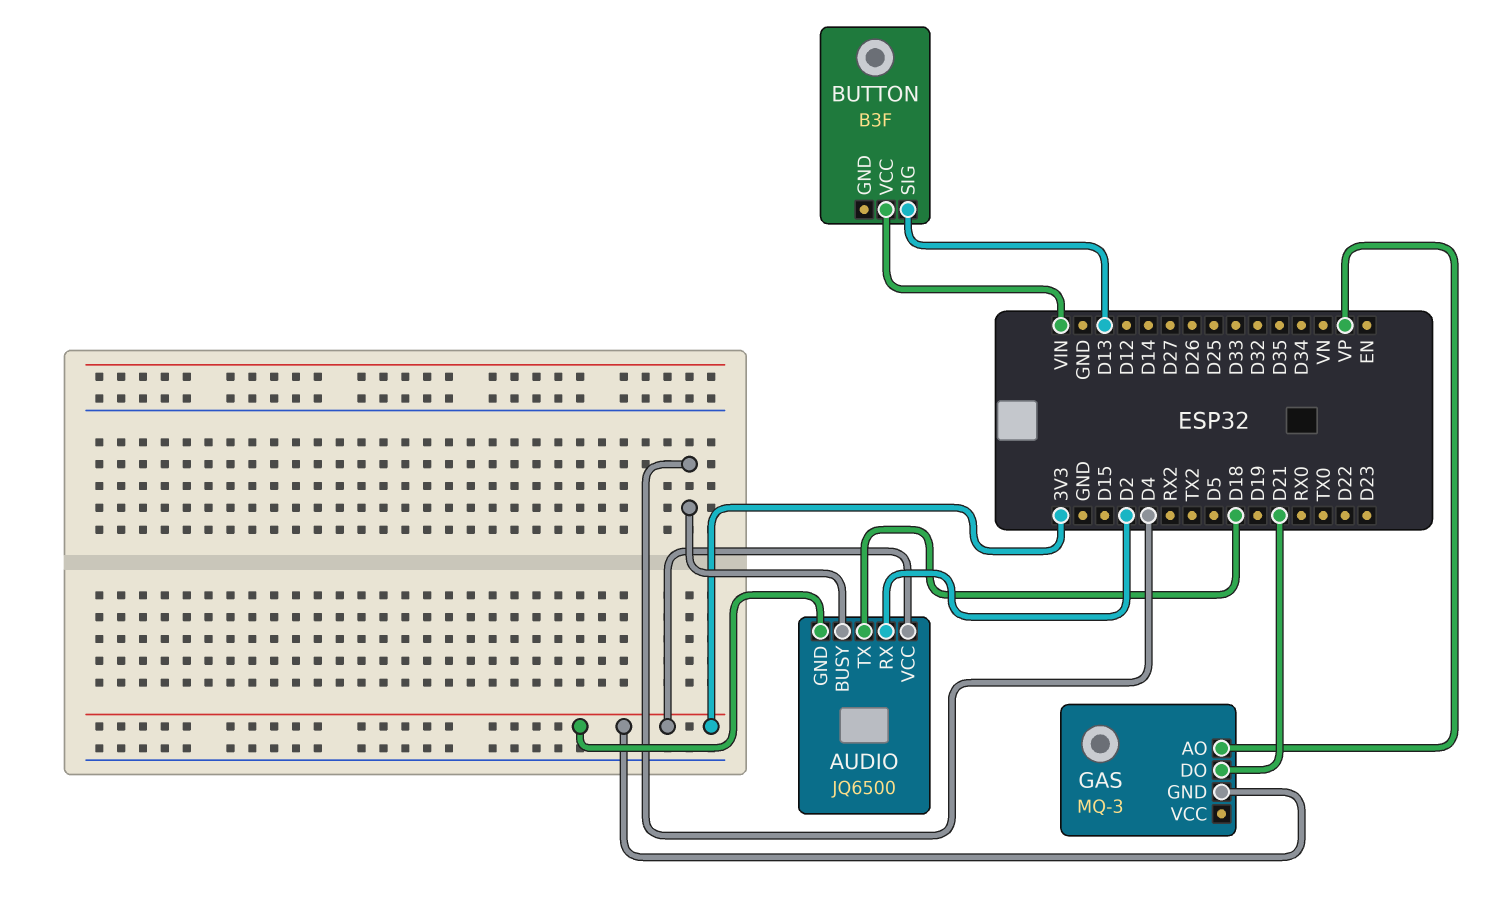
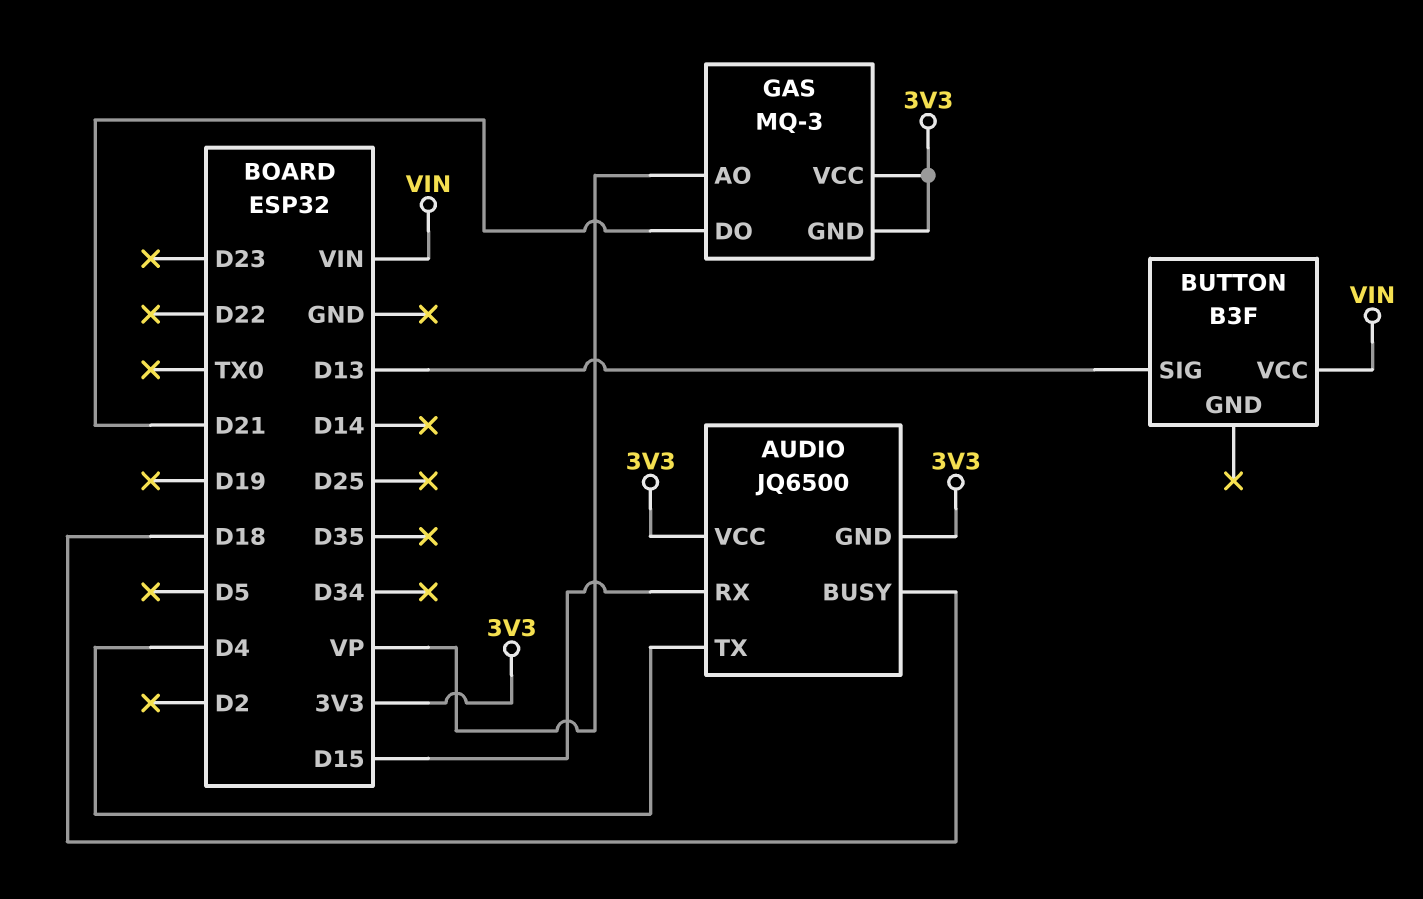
AUDIO pin BUSY: D4 -> D18
AUDIO pin RX: D2 -> D15
AUDIO pin TX: D18 -> D4
GAS pin VCC: none -> 3V3

